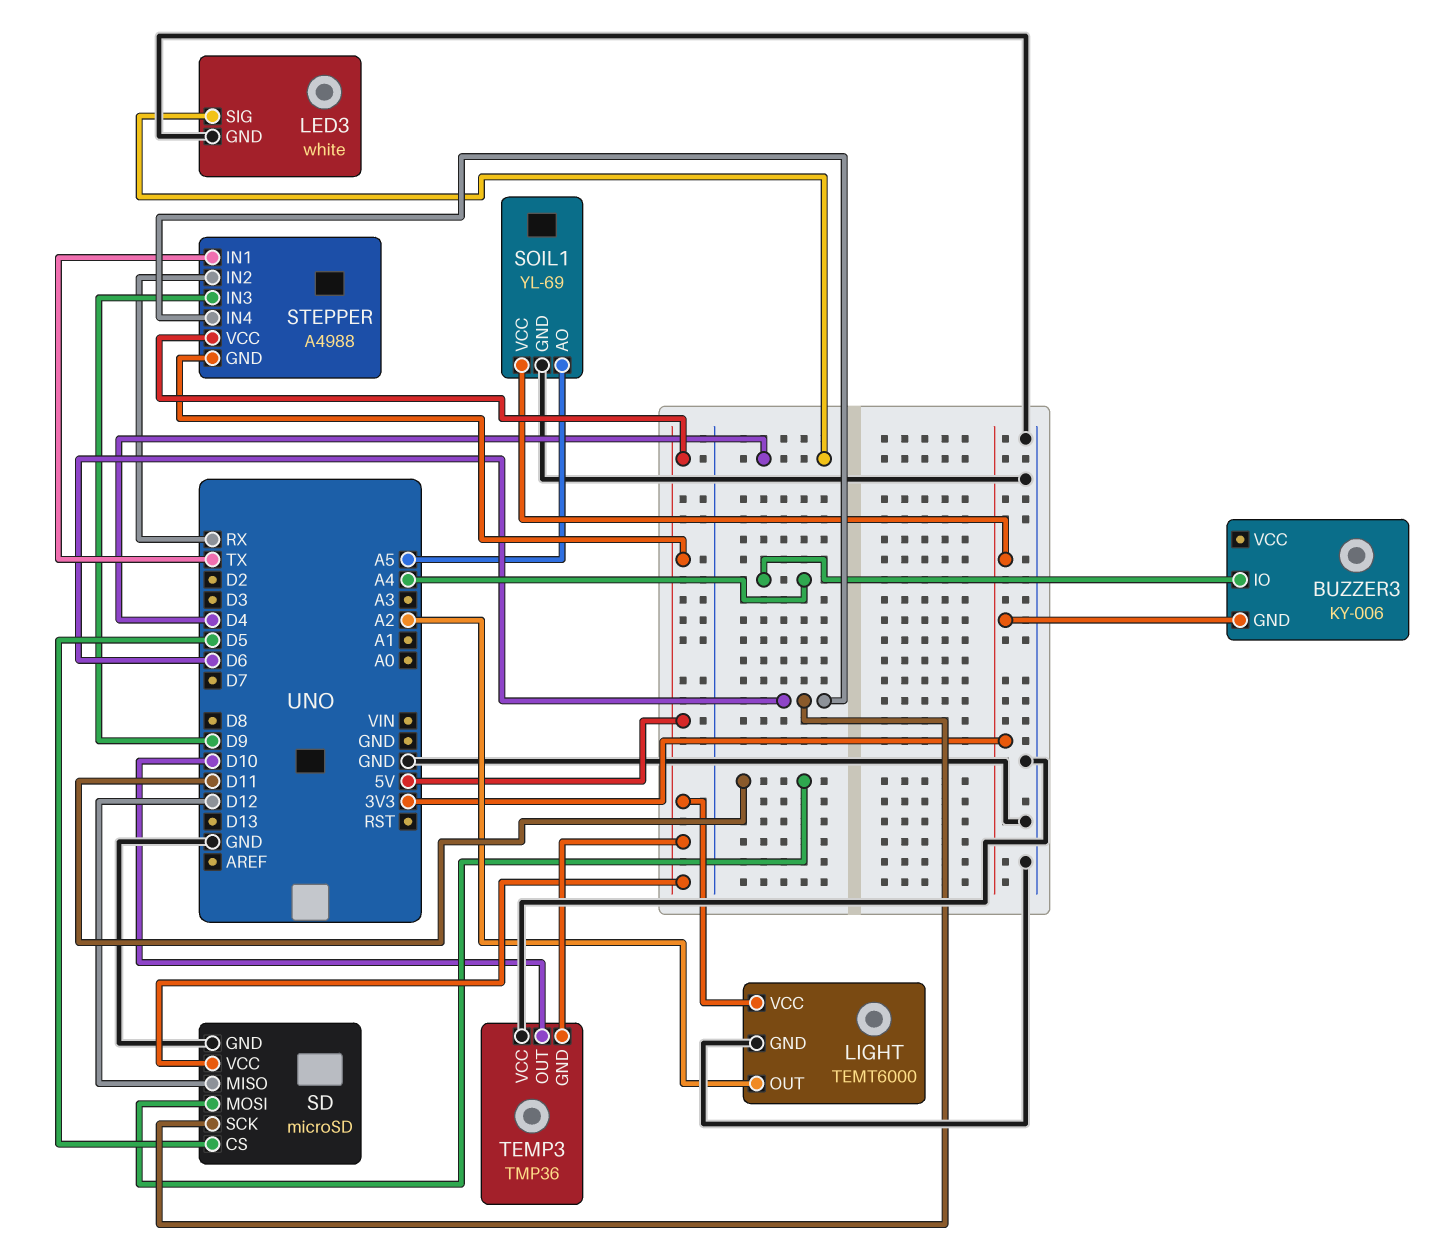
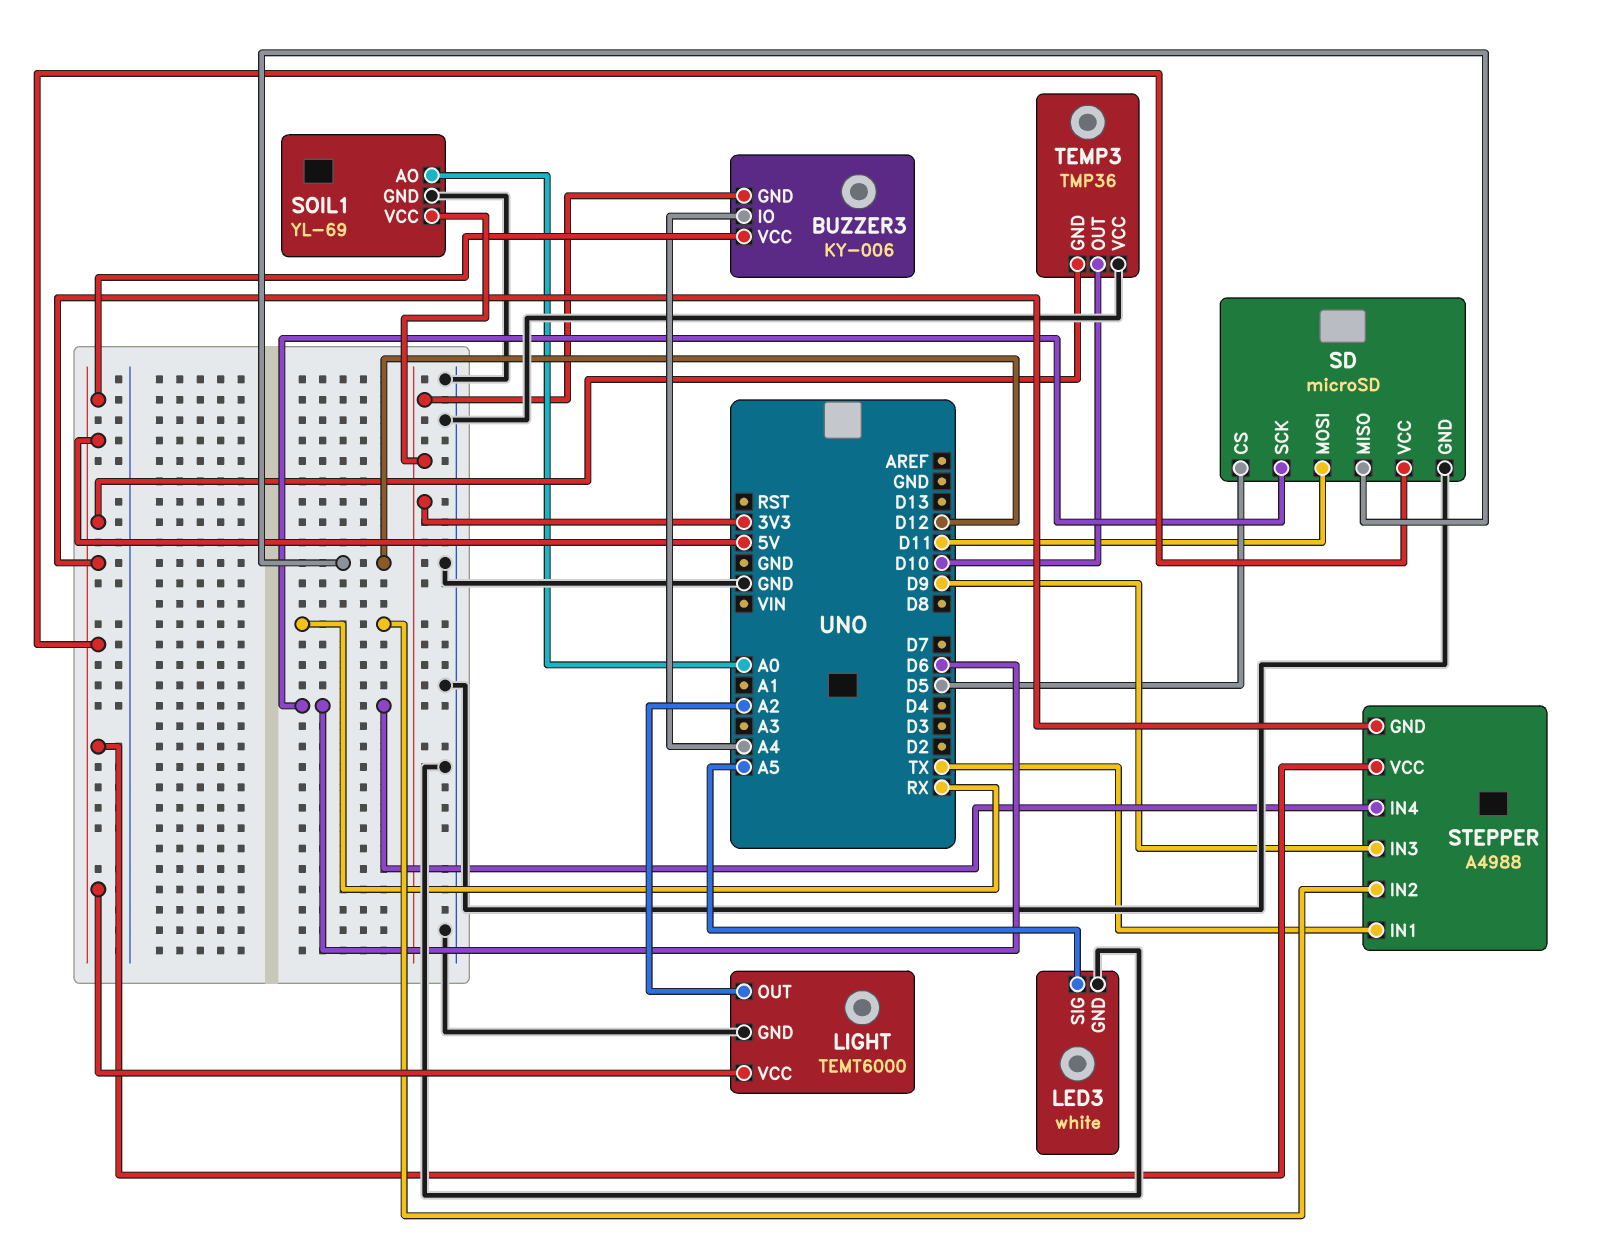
BUZZER3 pin VCC: none -> 5V
LED3 pin SIG: D4 -> A5
SOIL1 pin AO: A5 -> A0

